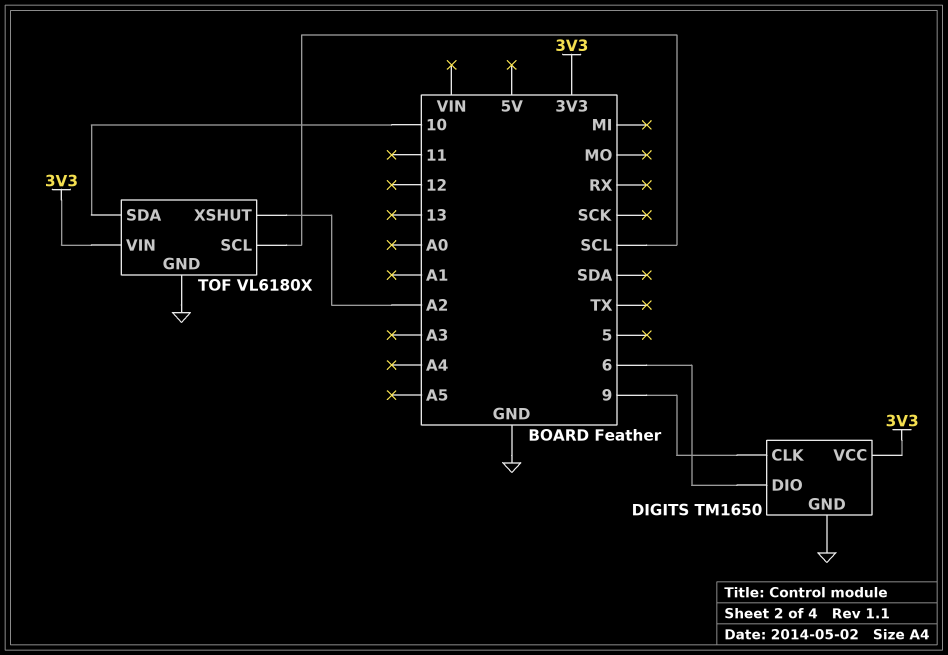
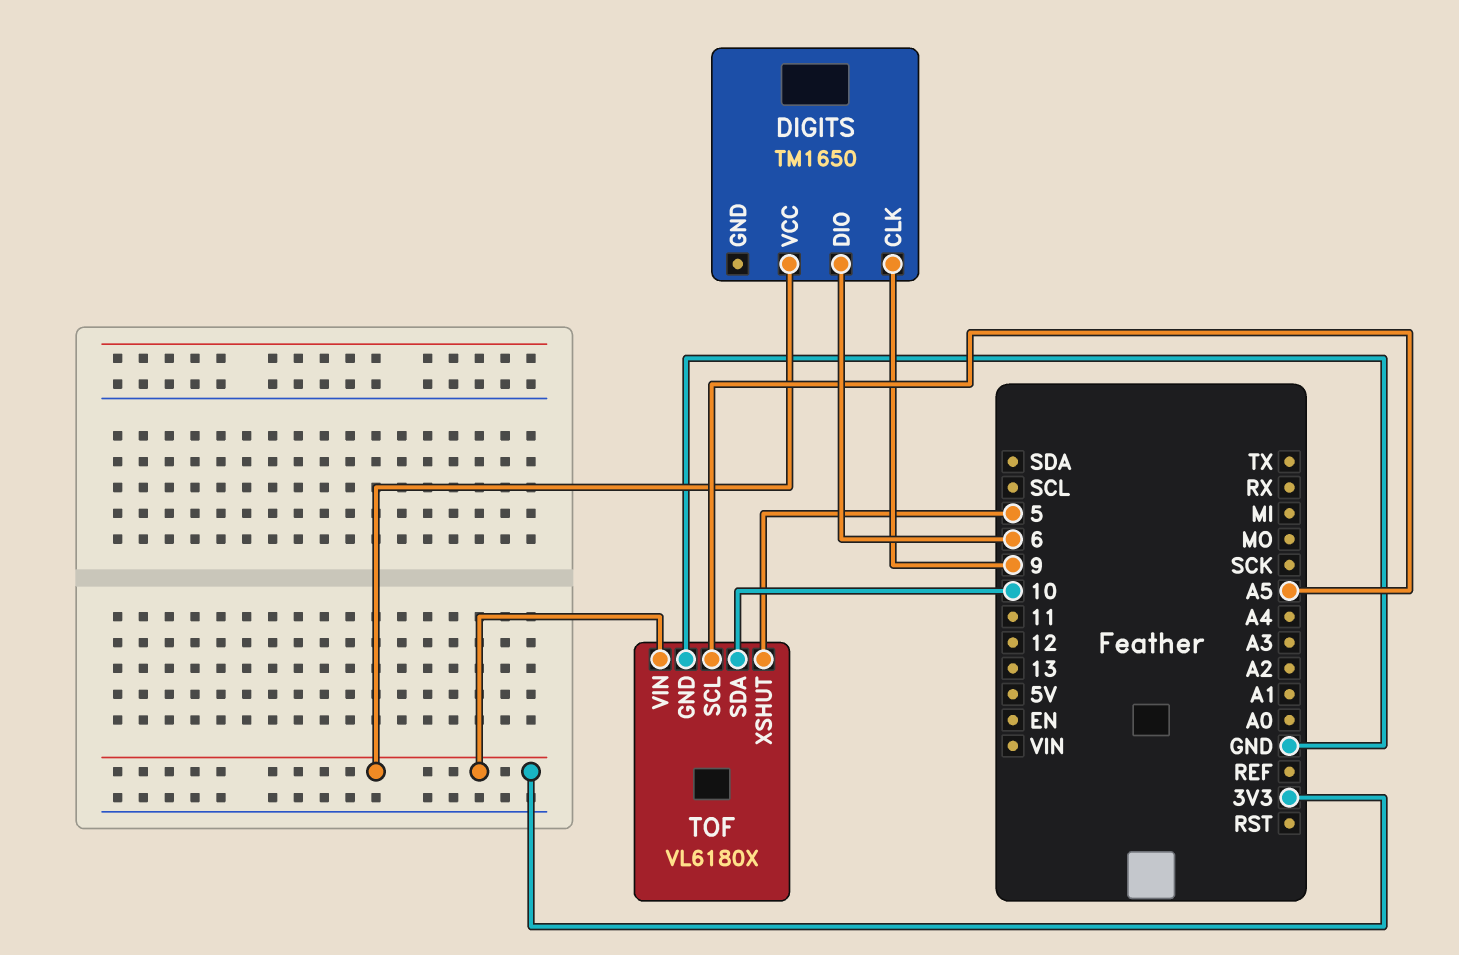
DIGITS pin GND: GND -> none
TOF pin SCL: SCL -> A5
TOF pin XSHUT: A2 -> 5

